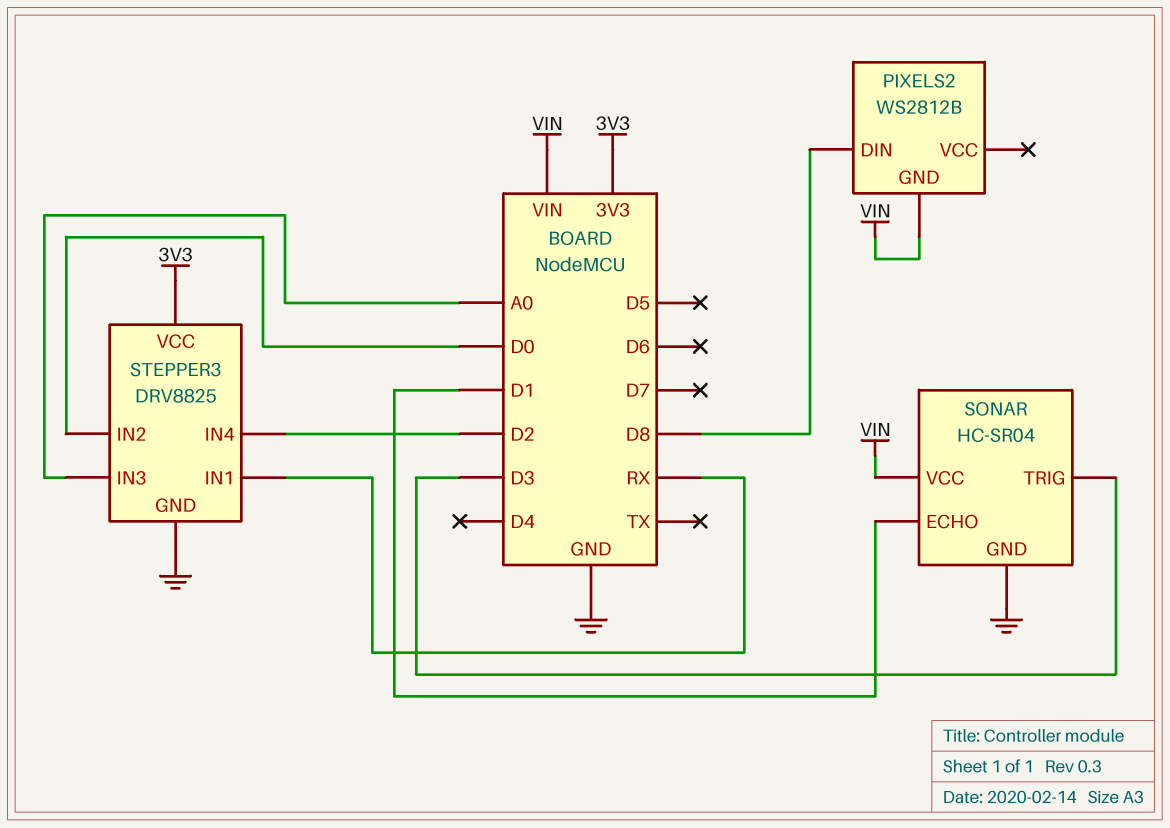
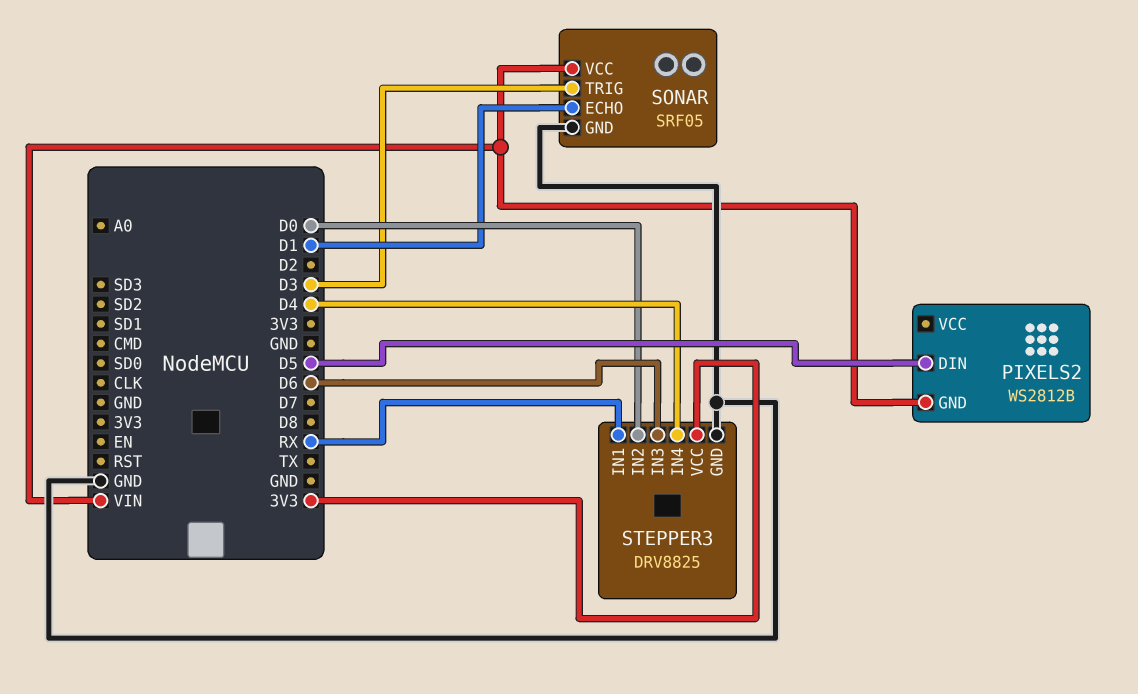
PIXELS2 pin DIN: D8 -> D5
SONAR: HC-SR04 -> SRF05
STEPPER3 pin IN3: A0 -> D6
STEPPER3 pin IN4: D2 -> D4

